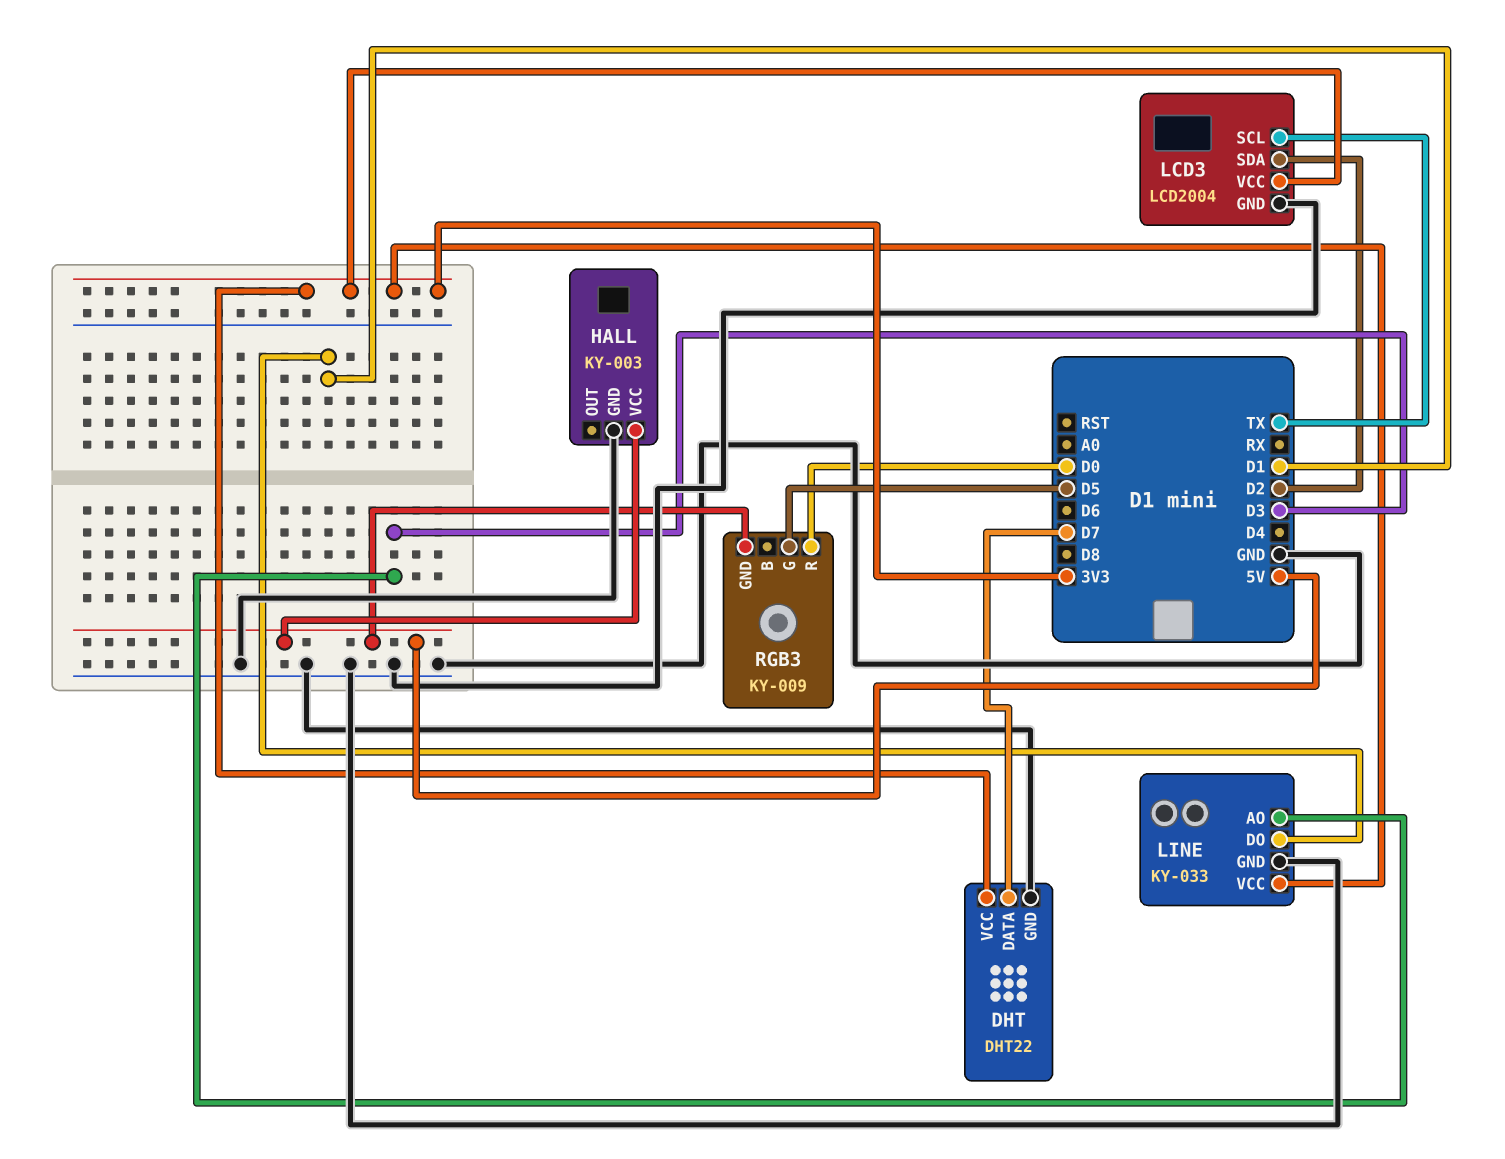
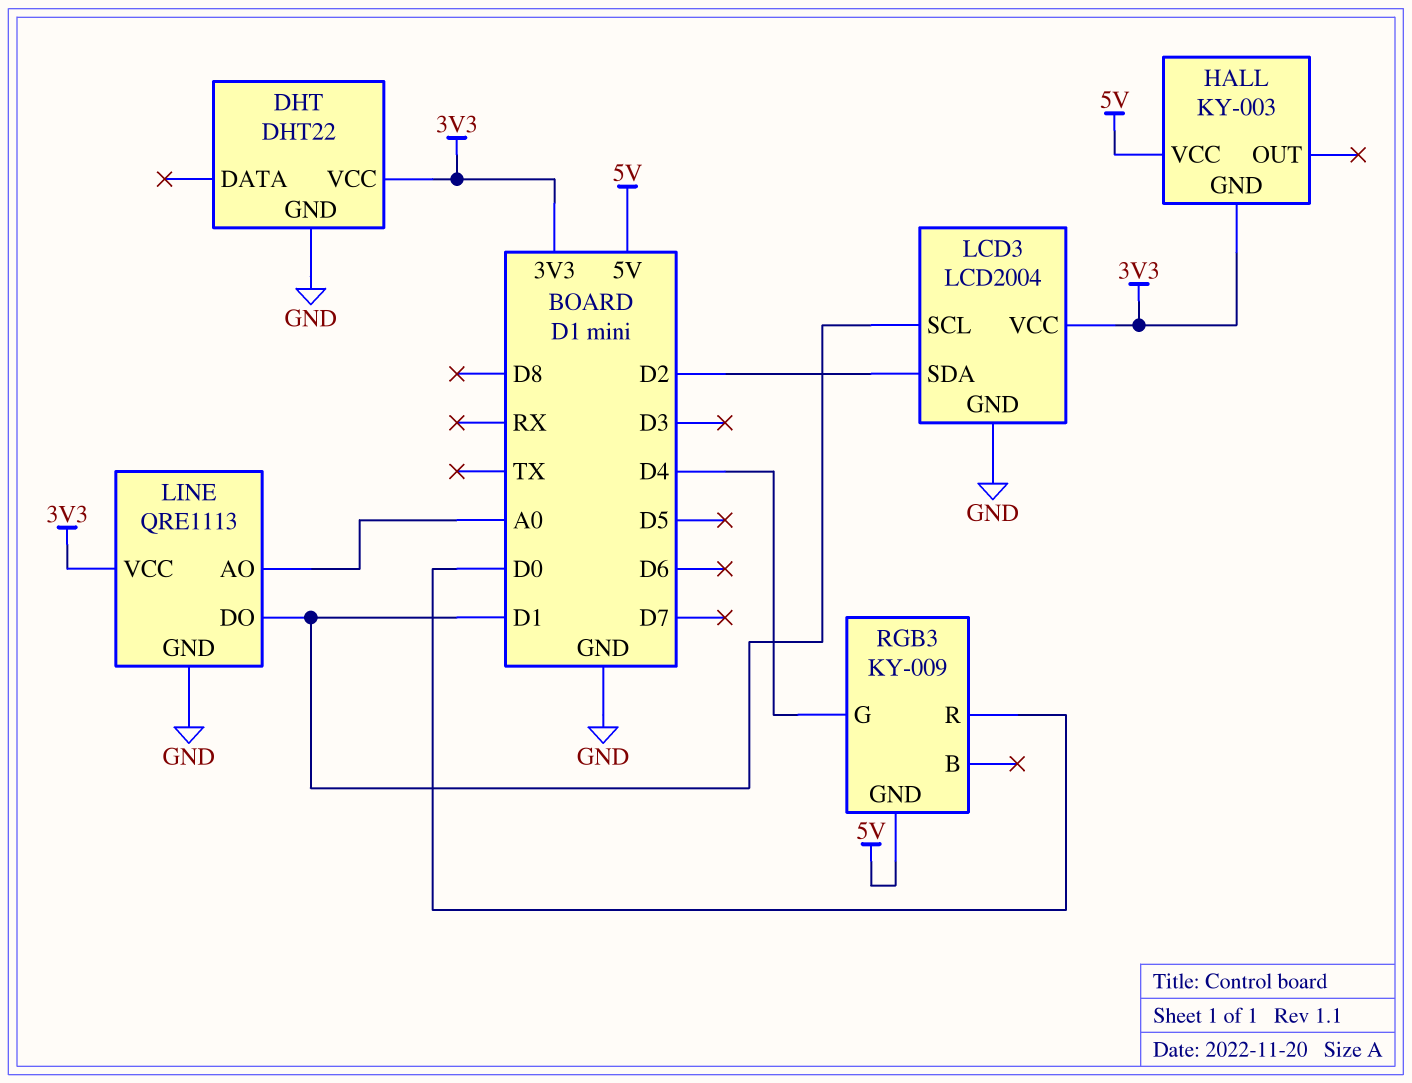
DHT pin DATA: D7 -> none
HALL pin GND: GND -> 3V3
LCD3 pin SCL: TX -> D1
LINE: KY-033 -> QRE1113
LINE pin AO: D3 -> A0
RGB3 pin G: D5 -> D4

